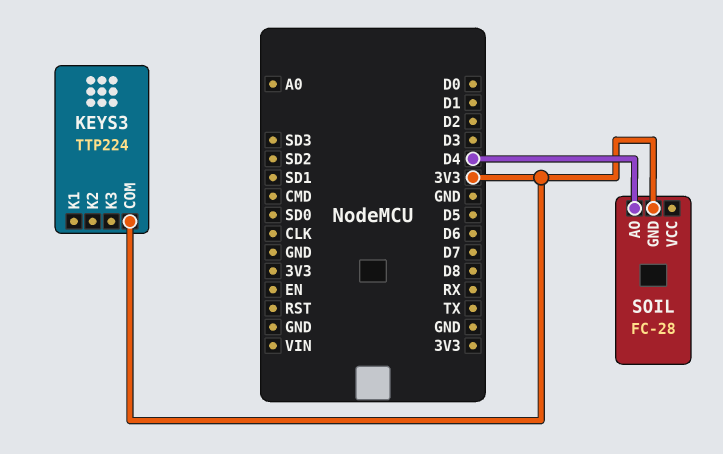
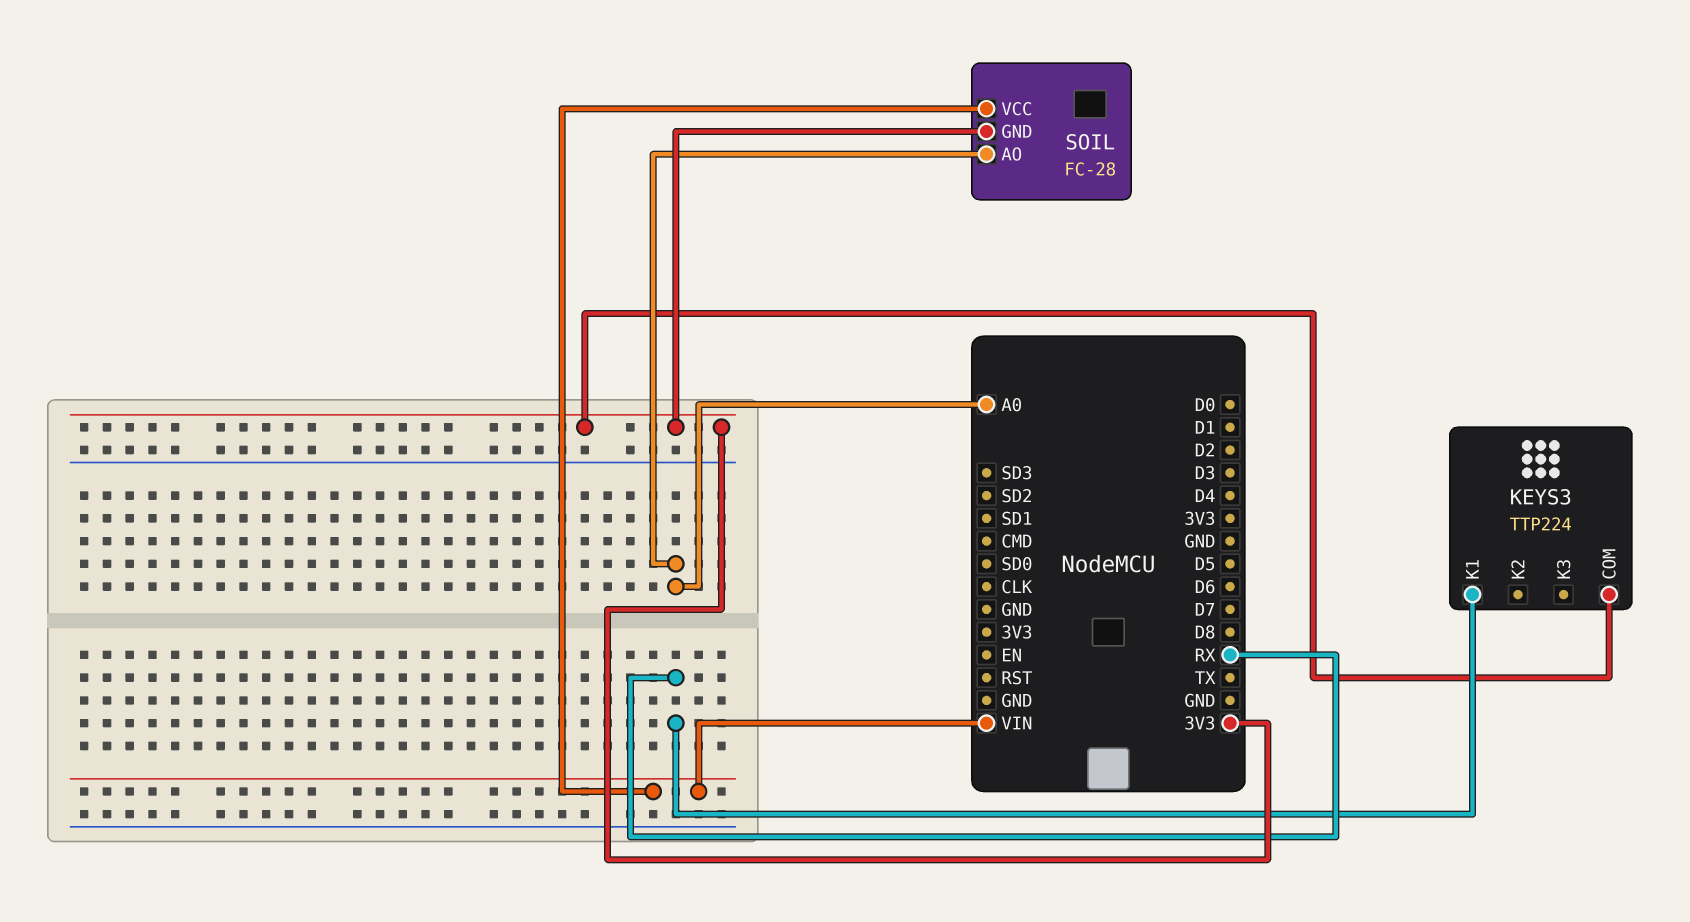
KEYS3 pin K1: none -> RX
SOIL pin AO: D4 -> A0
SOIL pin VCC: none -> VIN

